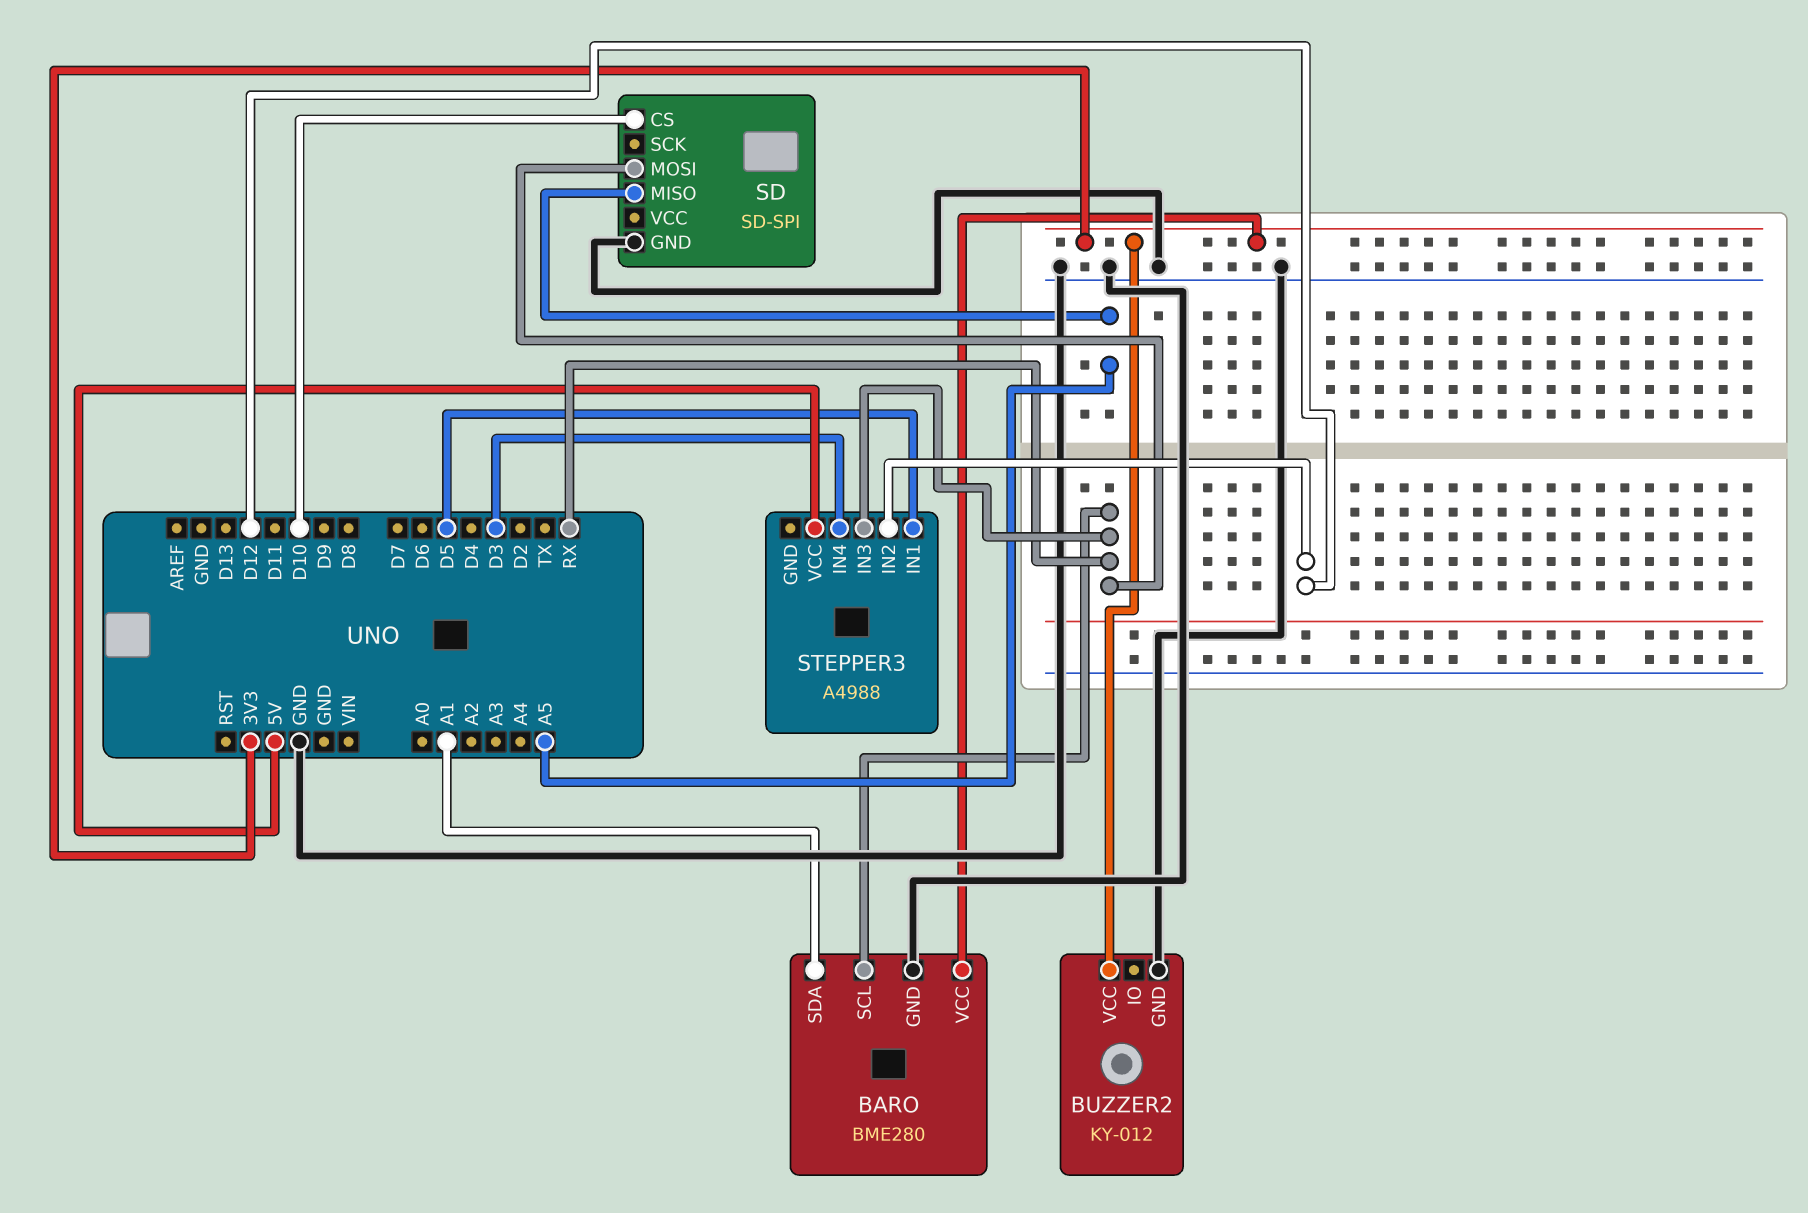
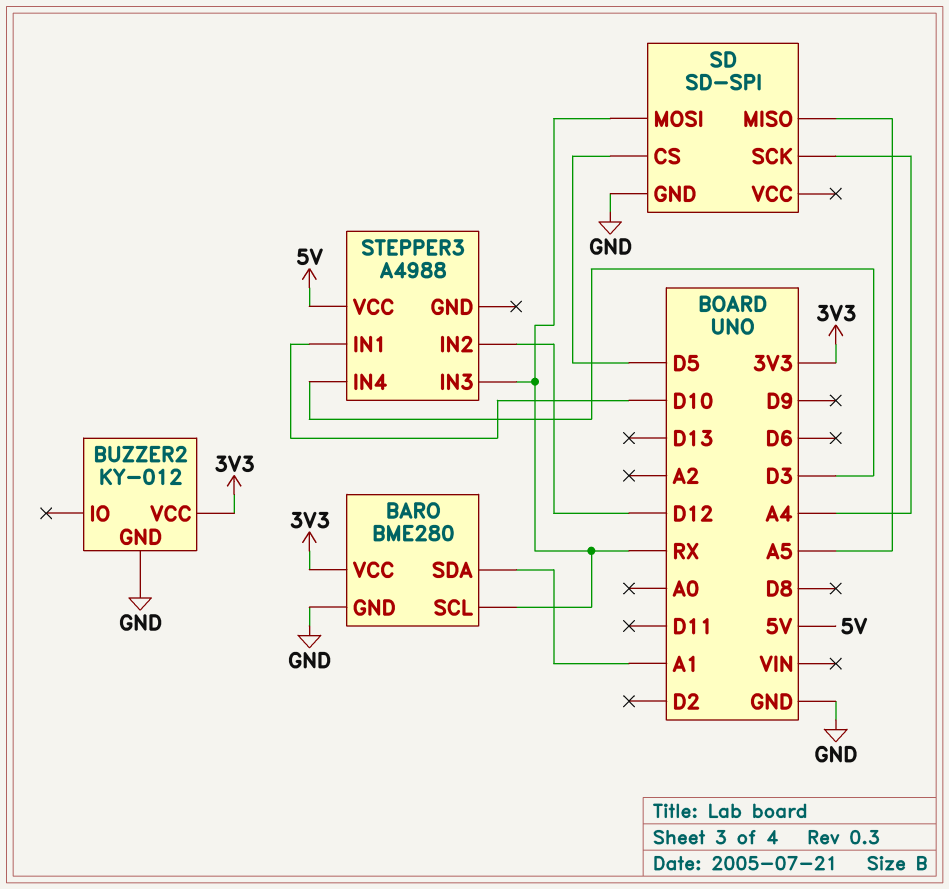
SD pin CS: D10 -> D5
SD pin SCK: none -> A4
STEPPER3 pin IN1: D5 -> D10

